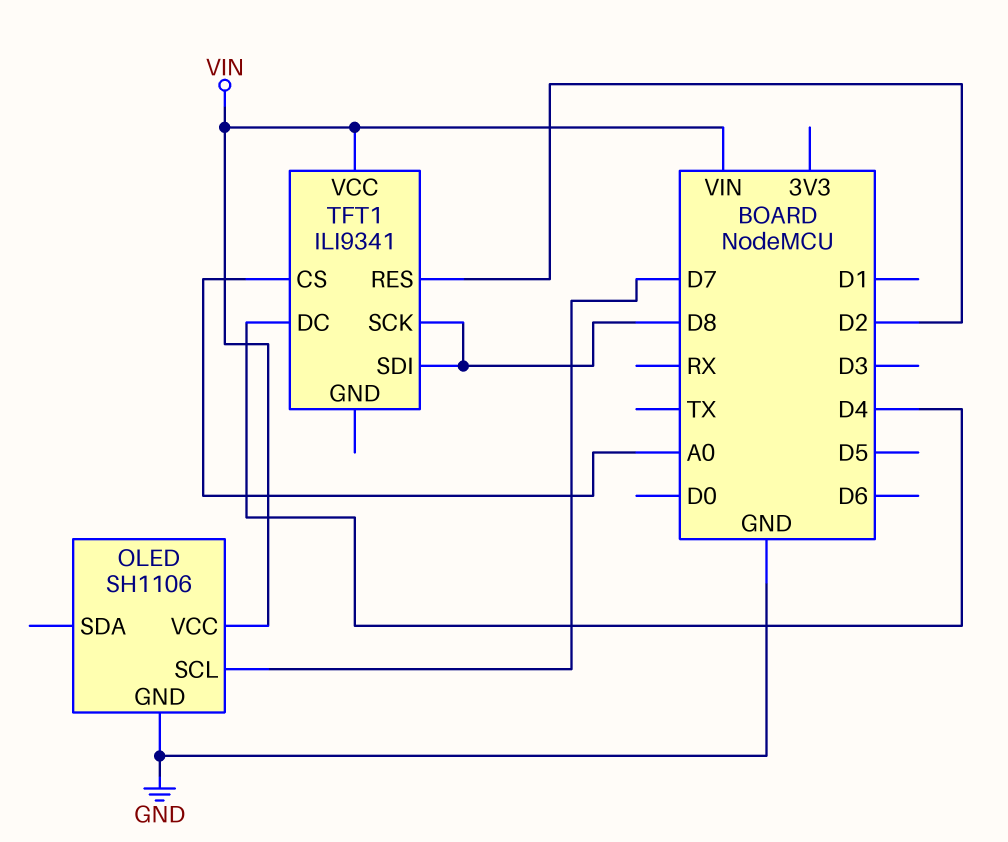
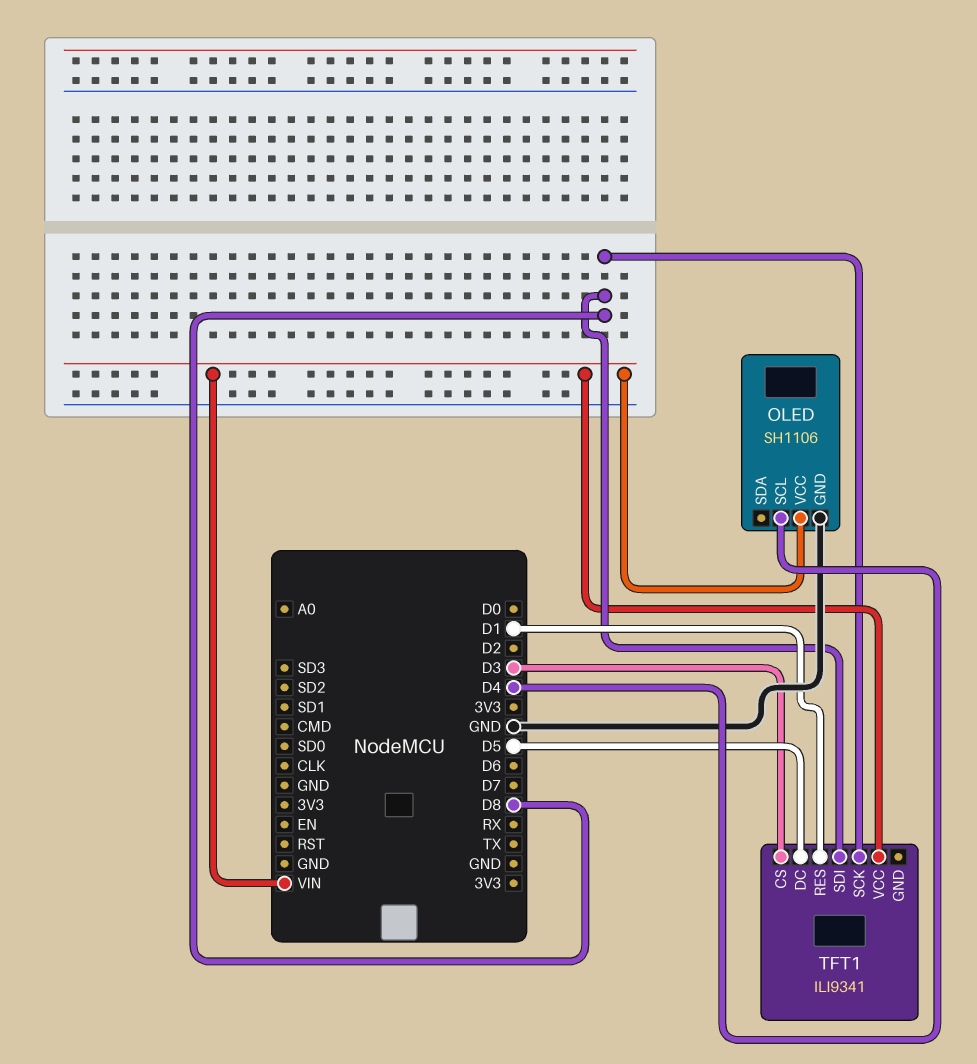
OLED pin SCL: D7 -> D4
TFT1 pin CS: A0 -> D3
TFT1 pin DC: D4 -> D5
TFT1 pin RES: D2 -> D1

